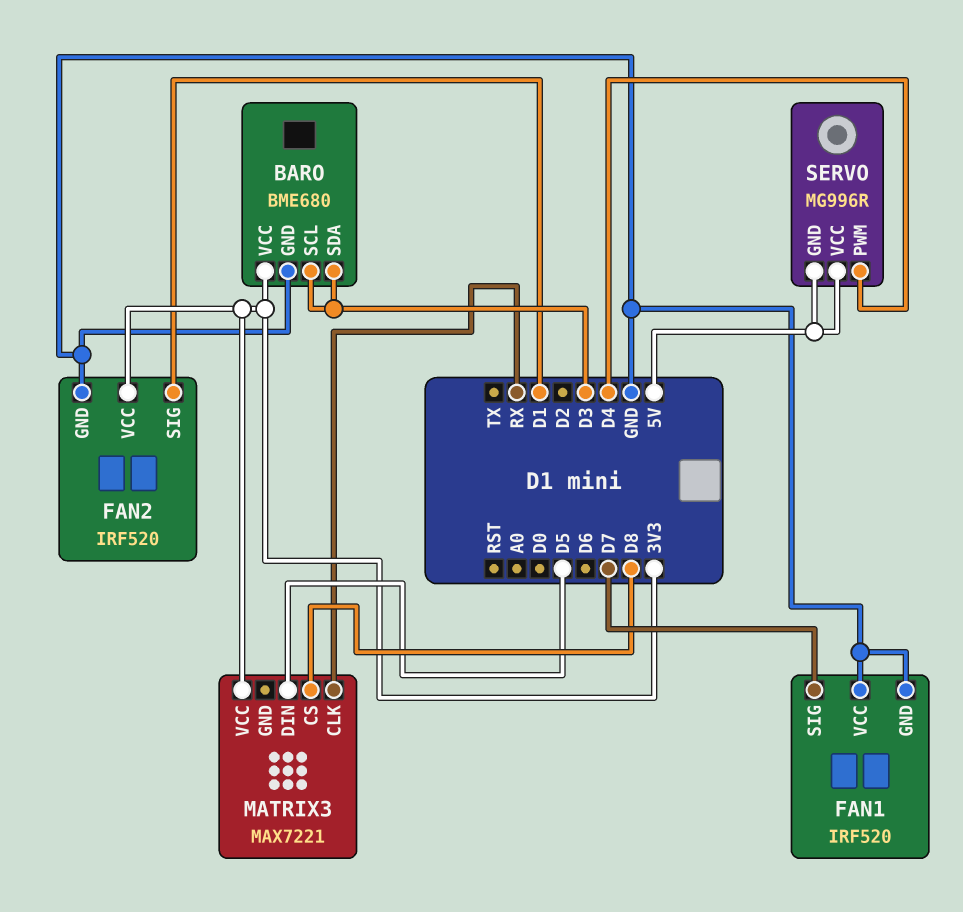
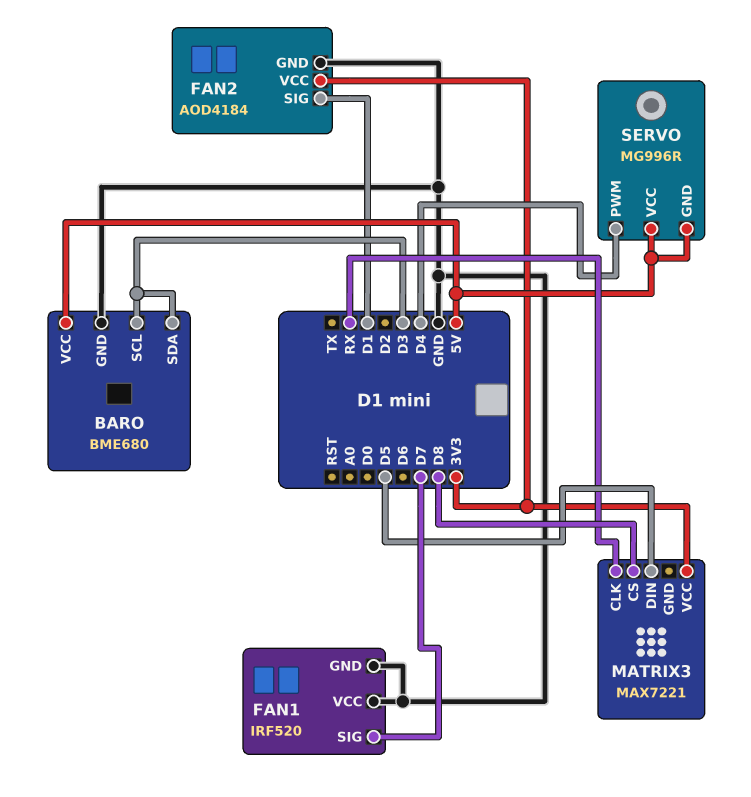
BARO pin VCC: 3V3 -> 5V
FAN2: IRF520 -> AOD4184

